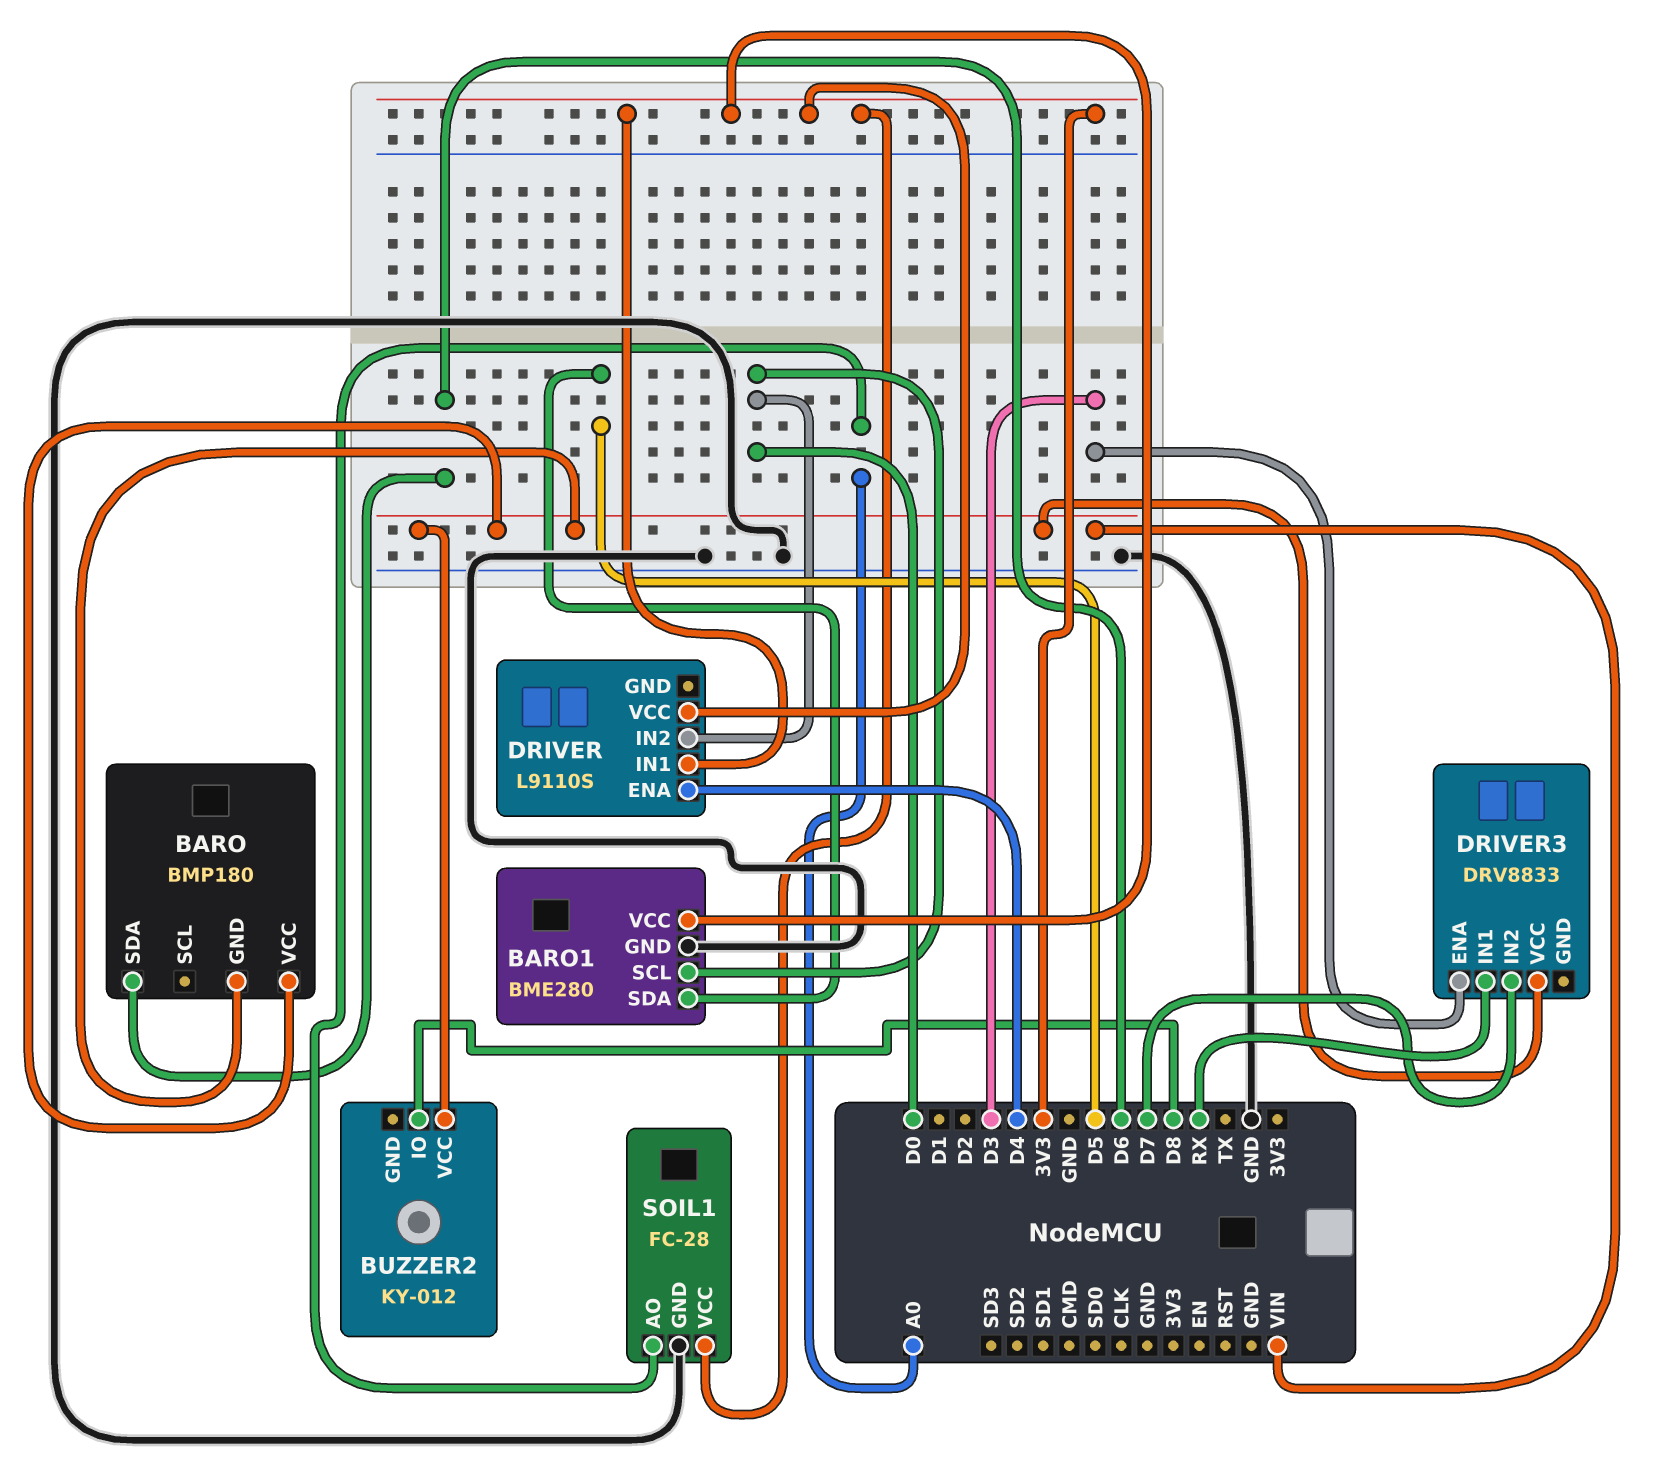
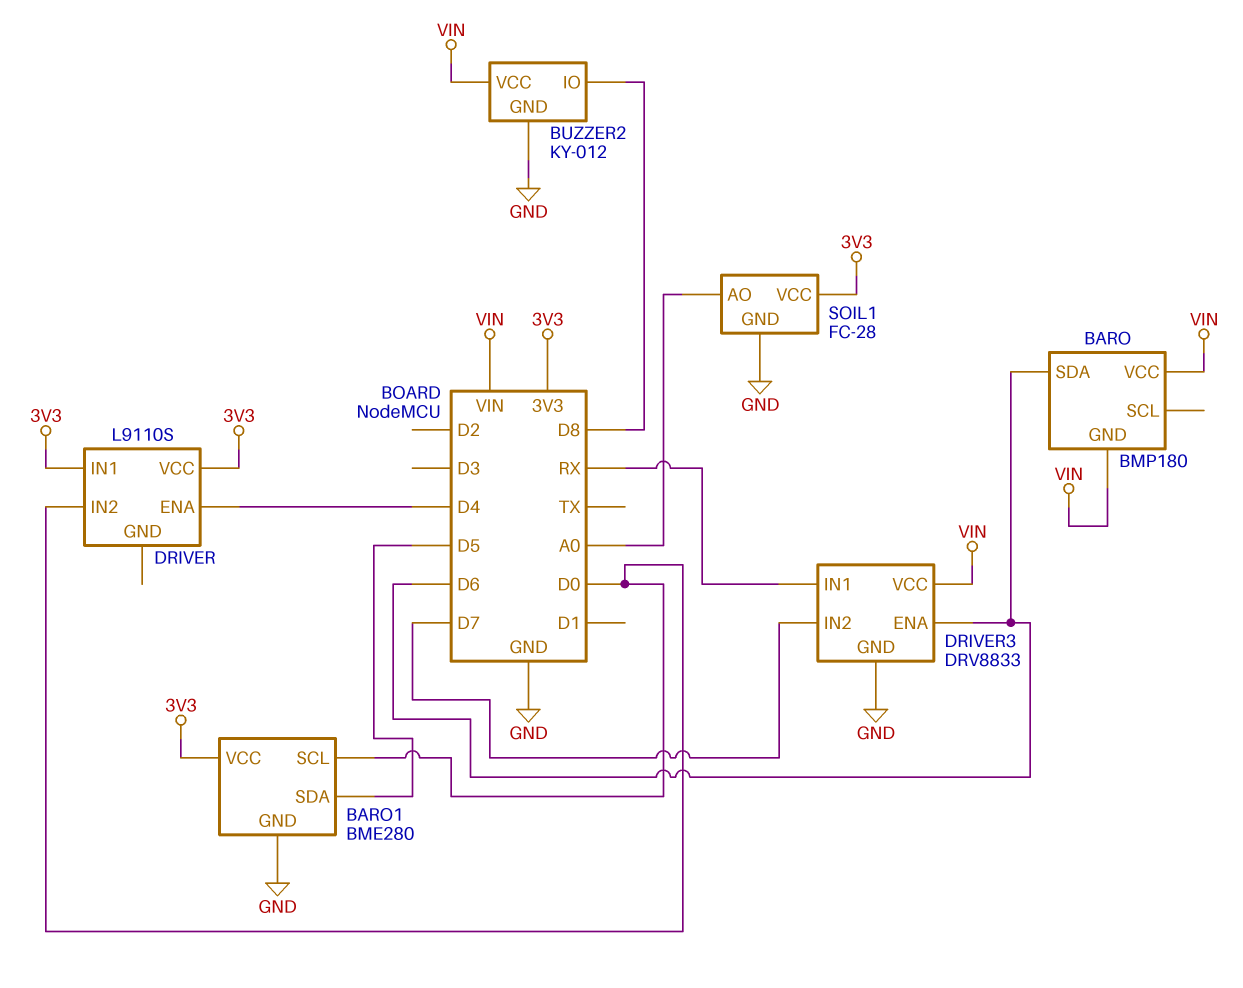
BUZZER2 pin GND: none -> GND
DRIVER3 pin ENA: D3 -> D6
DRIVER3 pin GND: none -> GND

